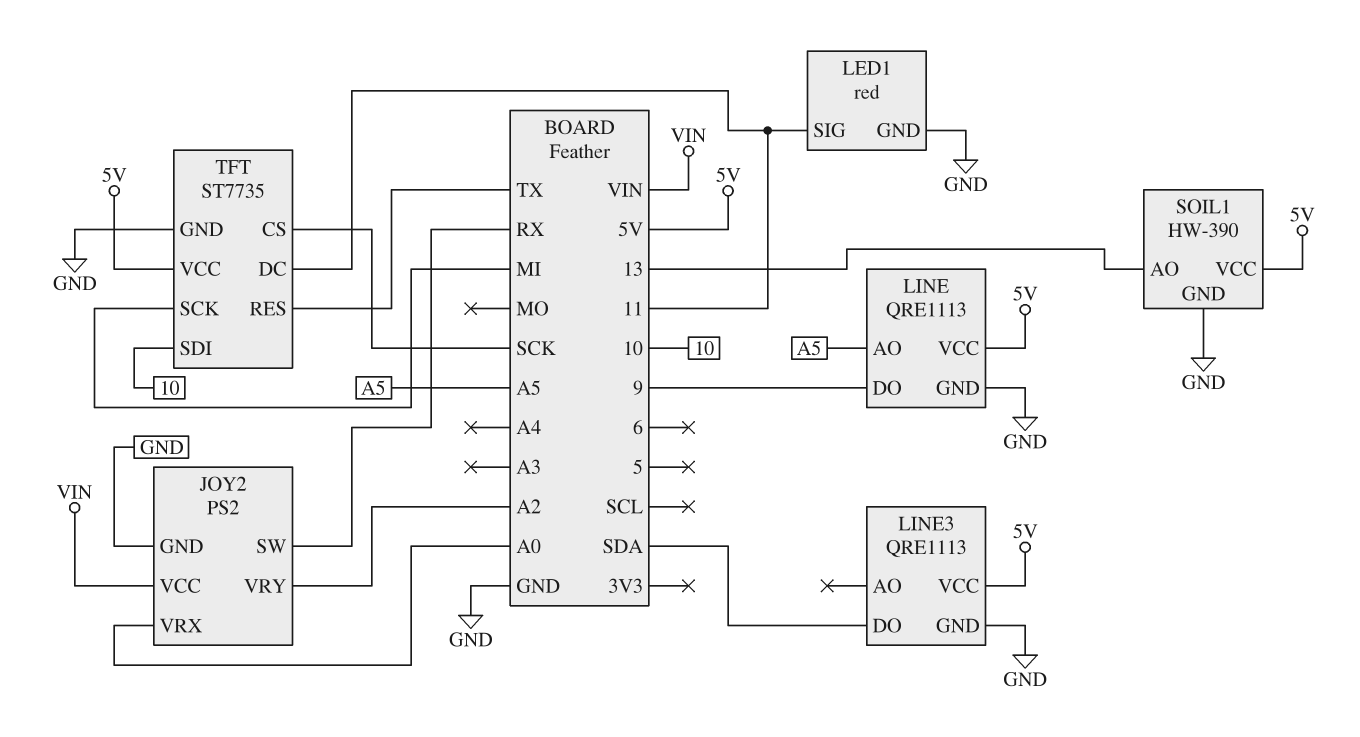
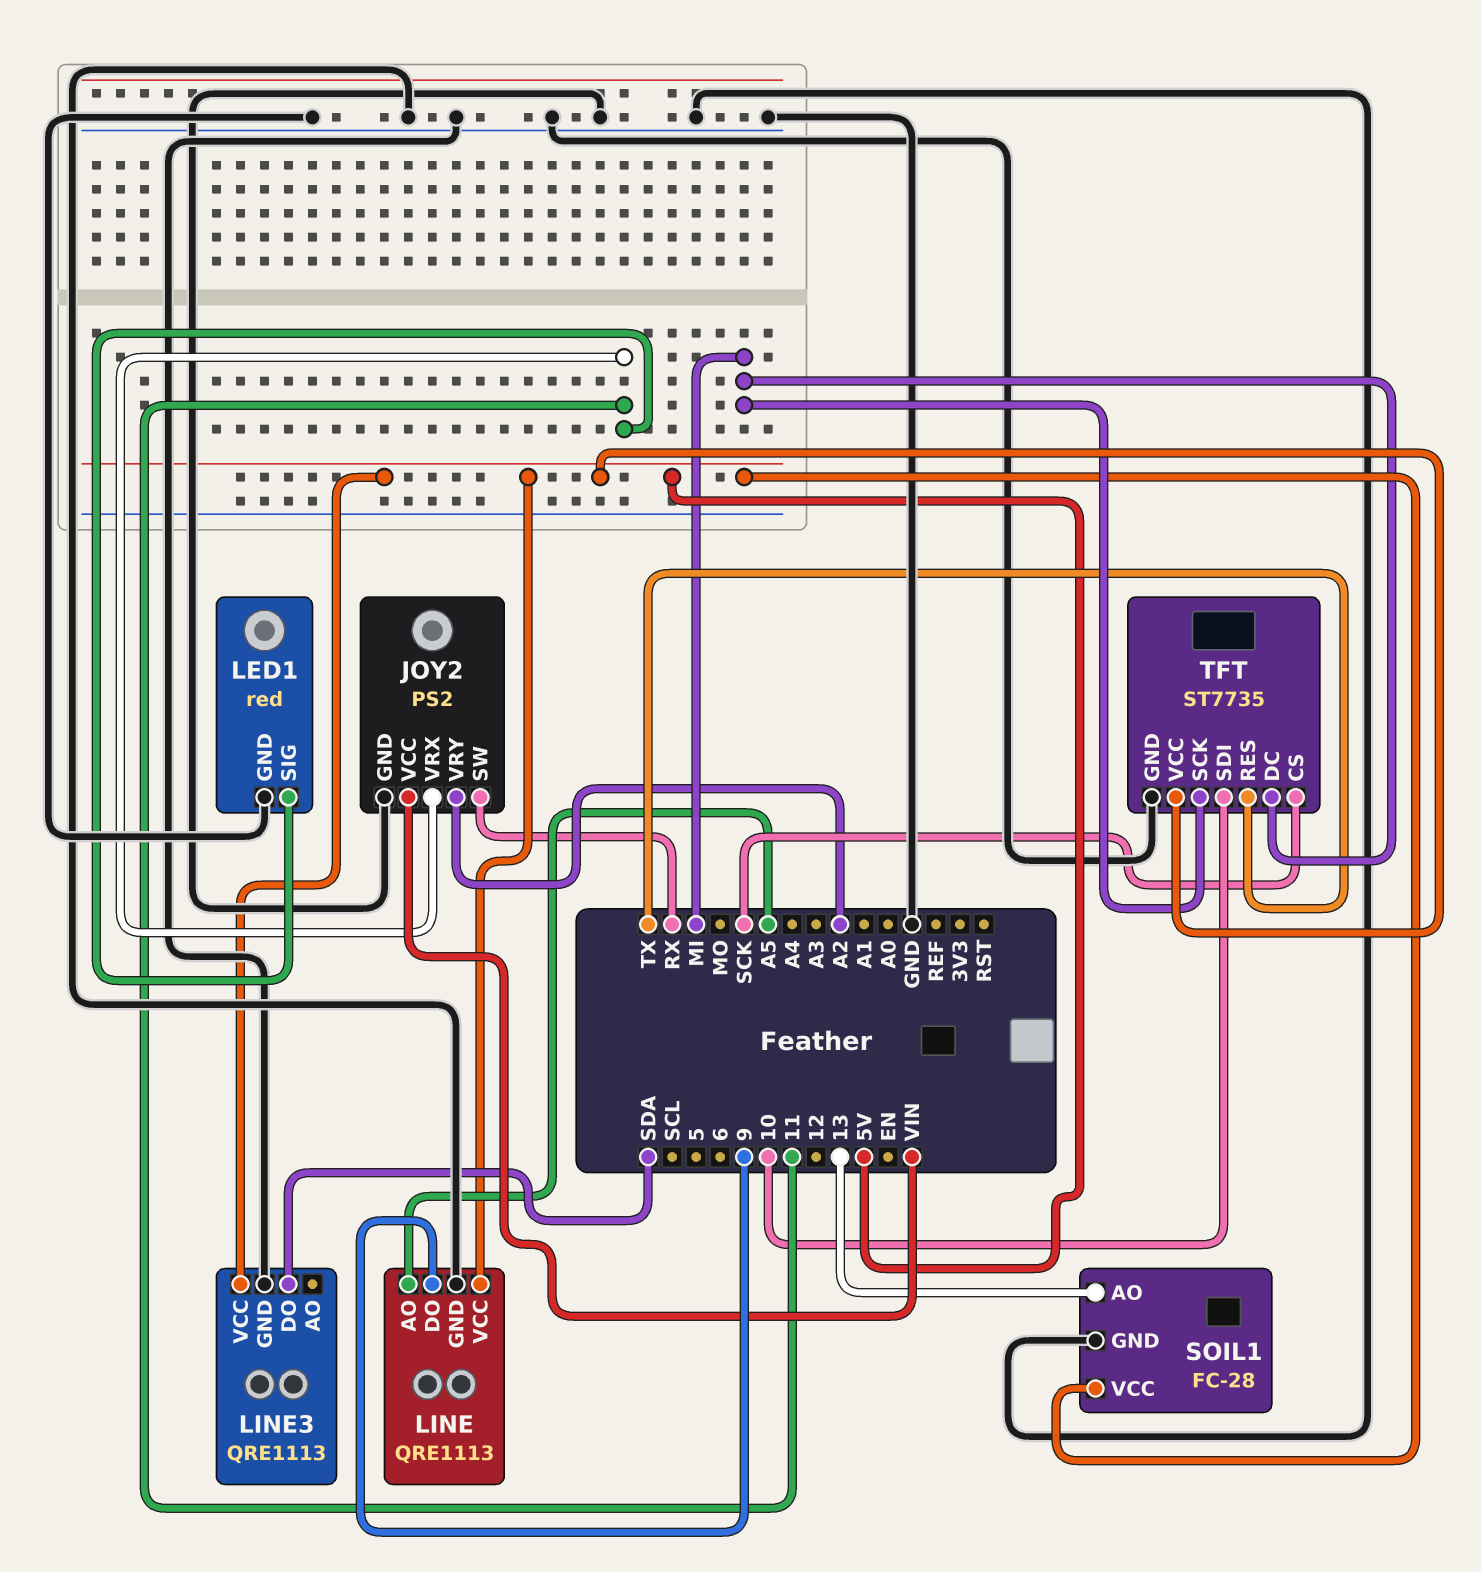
JOY2 pin VRX: A0 -> 11
SOIL1: HW-390 -> FC-28
TFT pin DC: 11 -> MI

